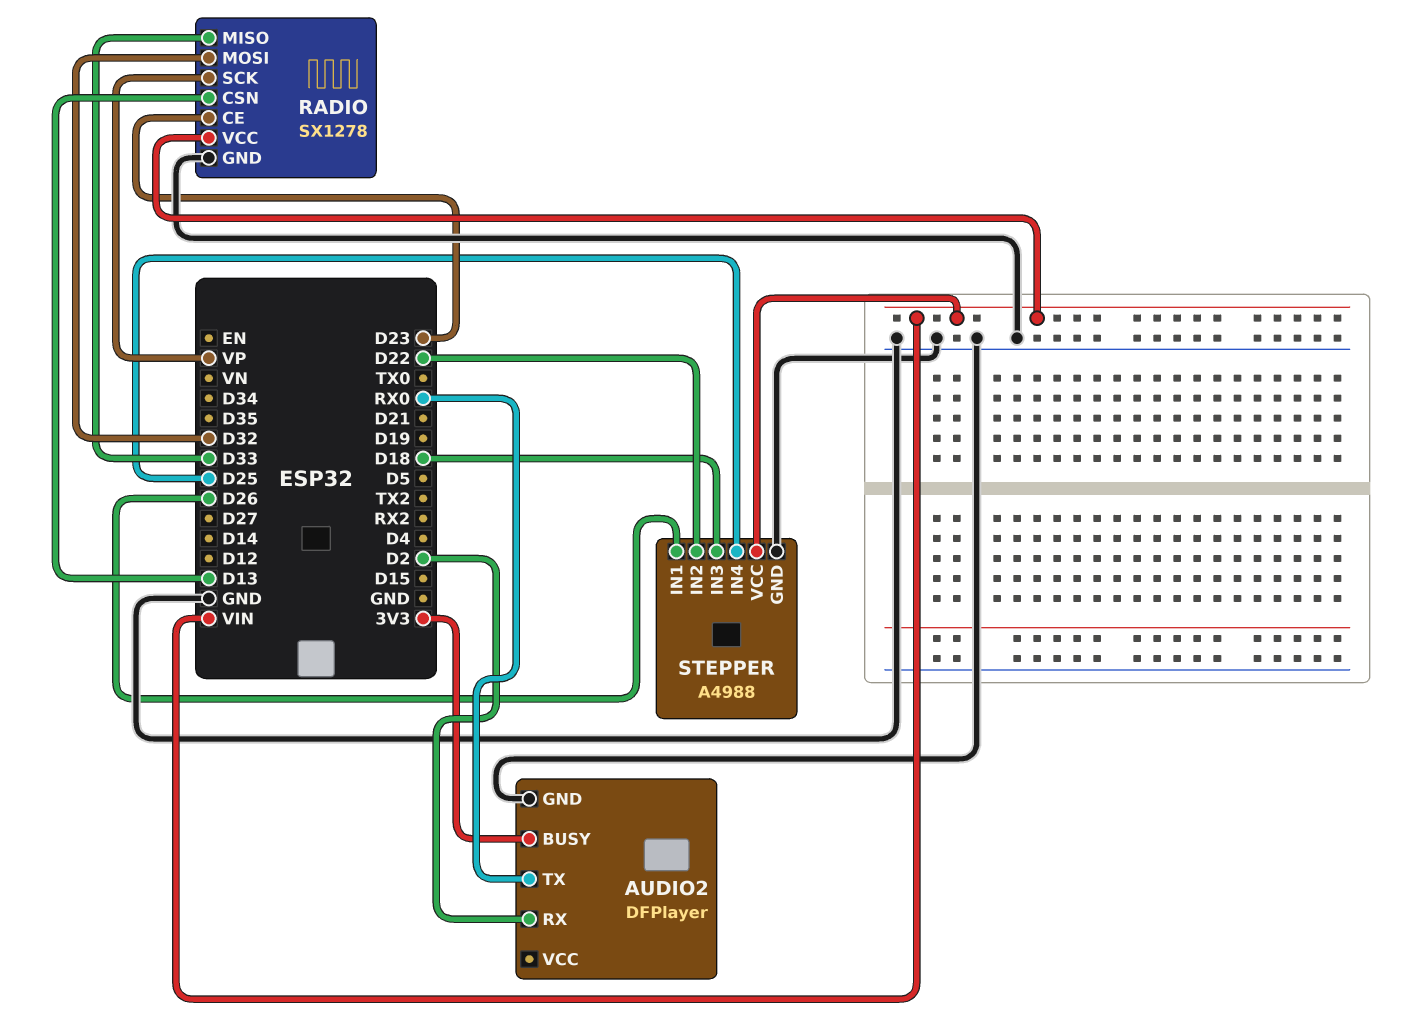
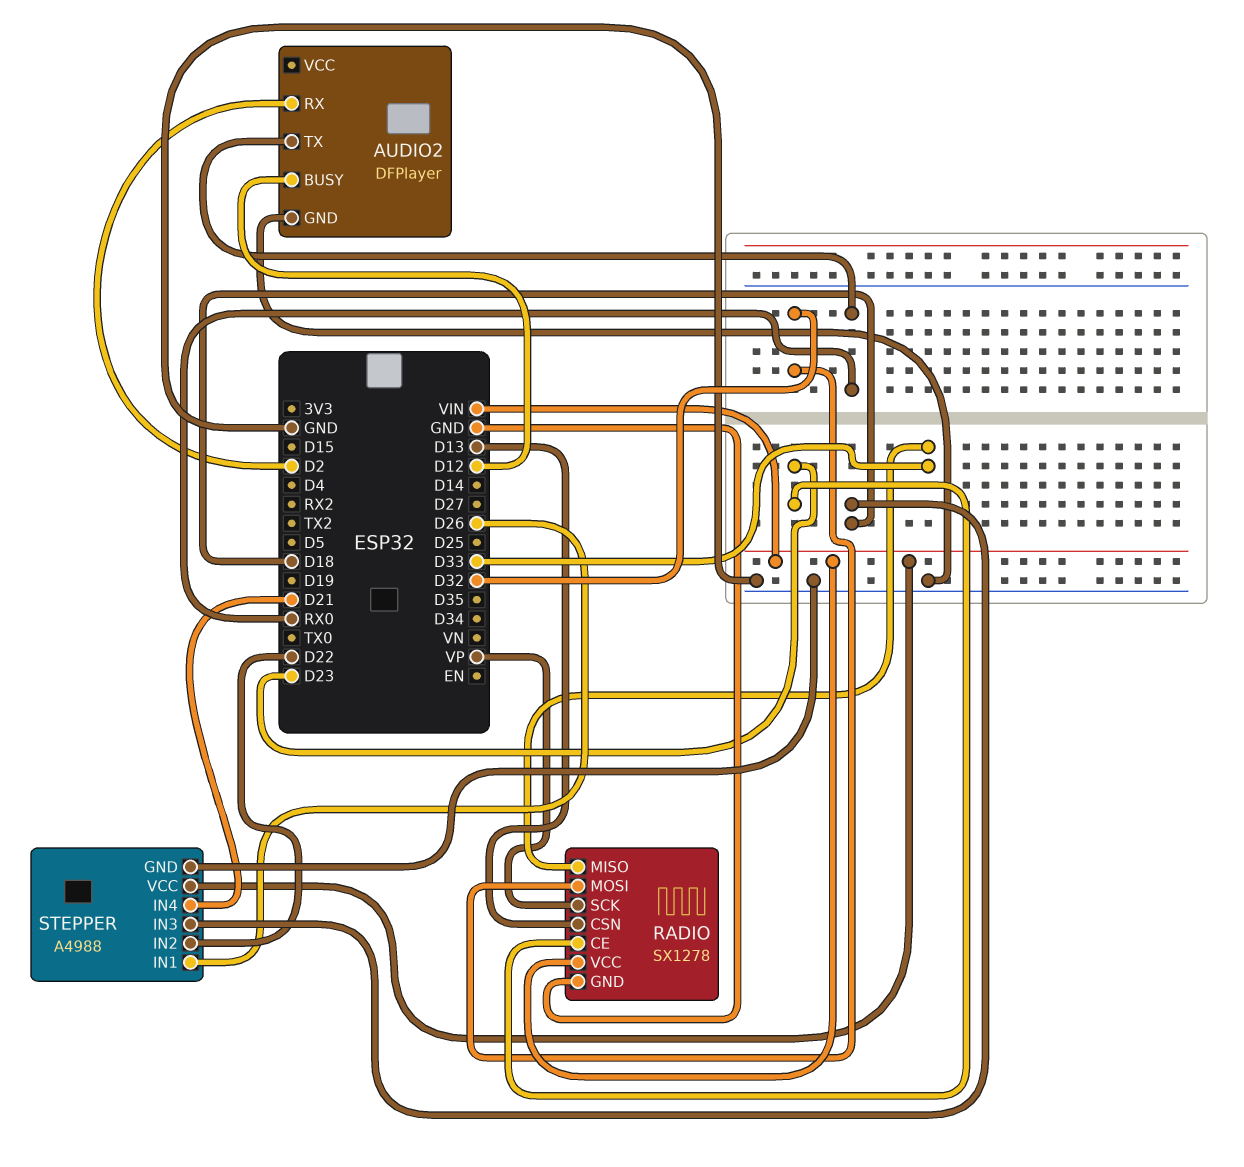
AUDIO2 pin BUSY: 3V3 -> D12
STEPPER pin IN4: D25 -> D21

